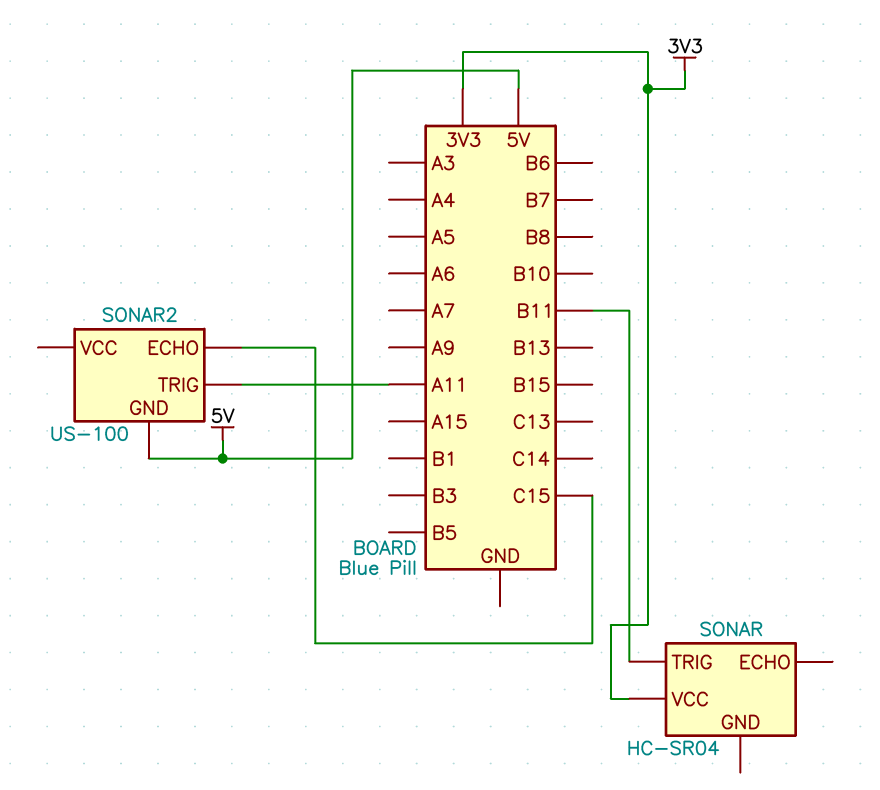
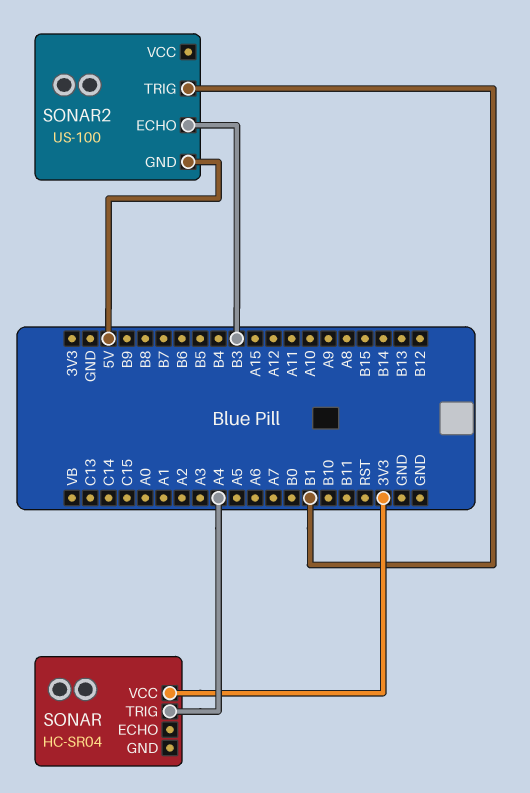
SONAR pin TRIG: B11 -> A4
SONAR2 pin ECHO: C15 -> B3
SONAR2 pin TRIG: A11 -> B1

